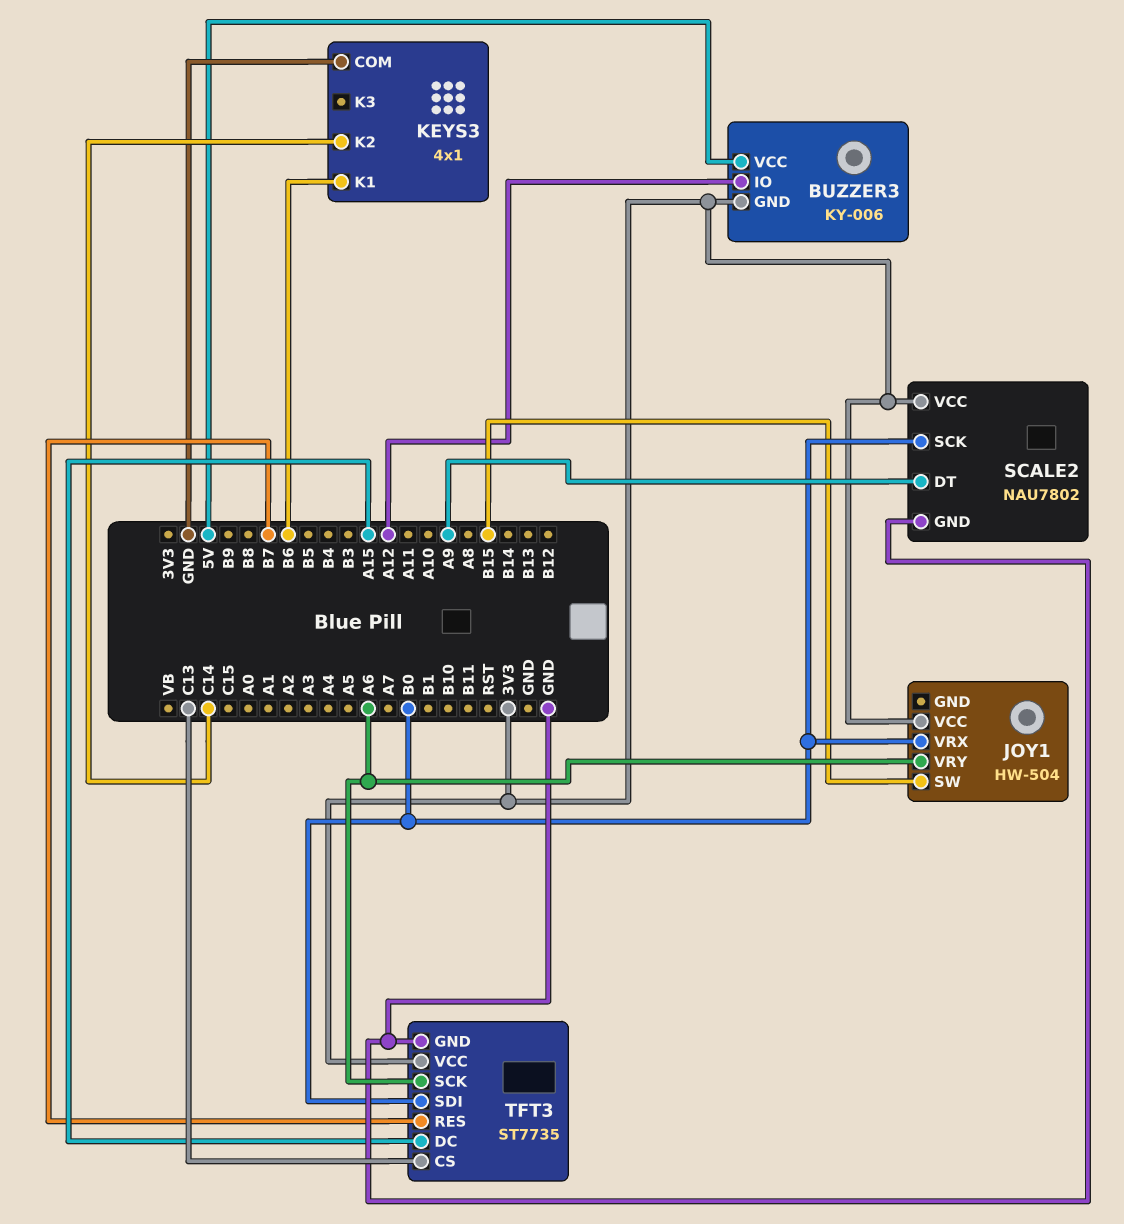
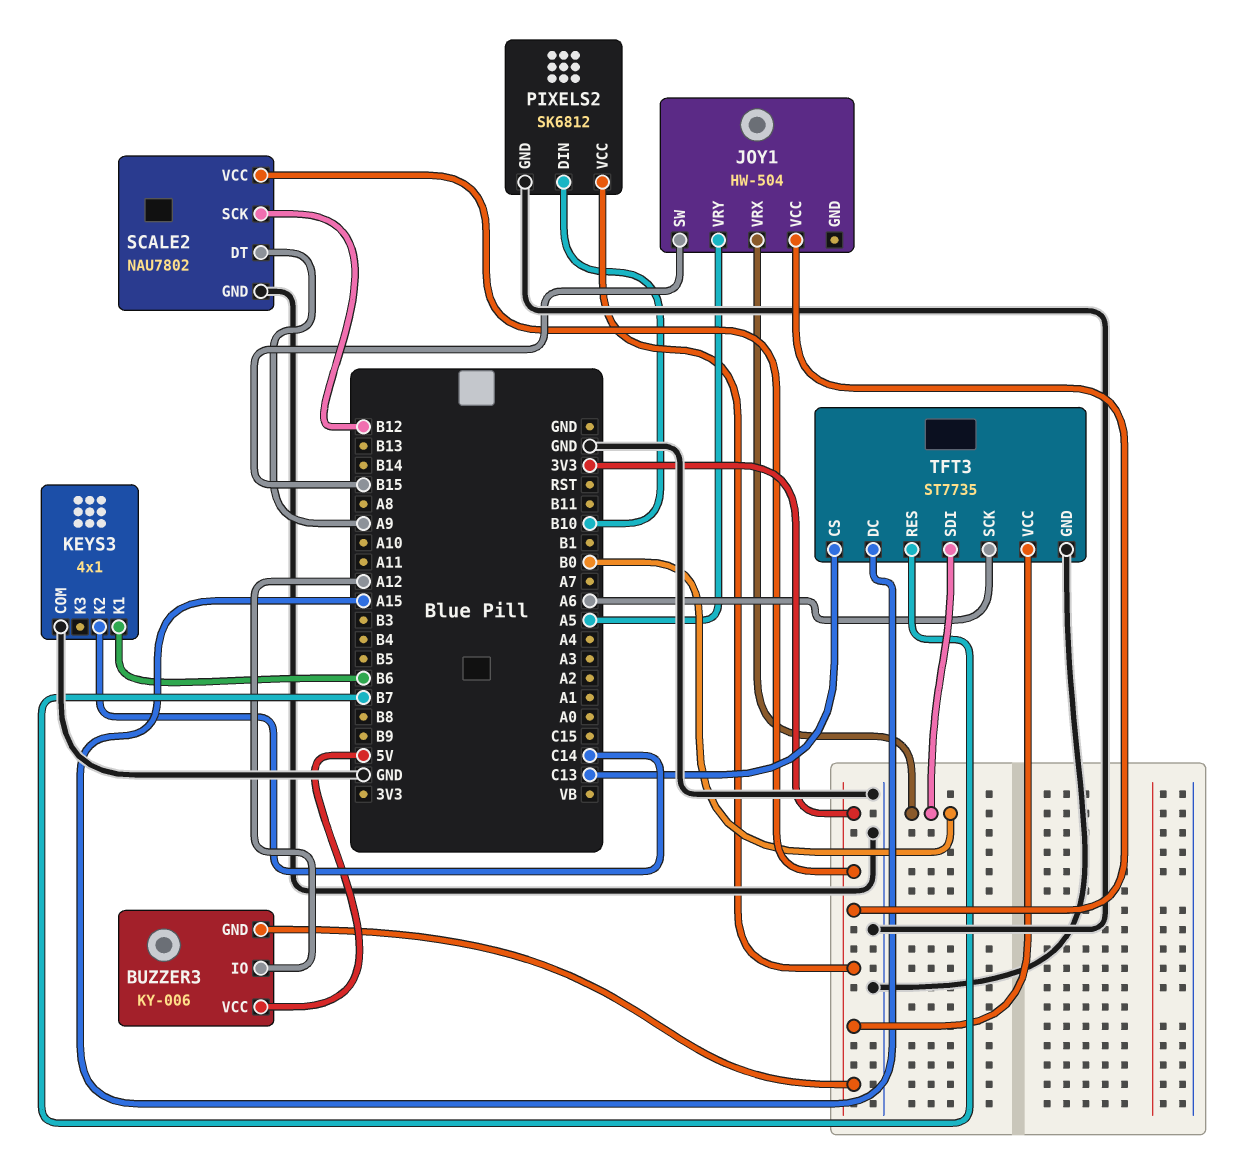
JOY1 pin VRY: A6 -> A5
PIXELS2: none -> SK6812
PIXELS2 pin DIN: none -> B10
PIXELS2 pin GND: none -> GND
PIXELS2 pin VCC: none -> 3V3
SCALE2 pin SCK: B0 -> B12

